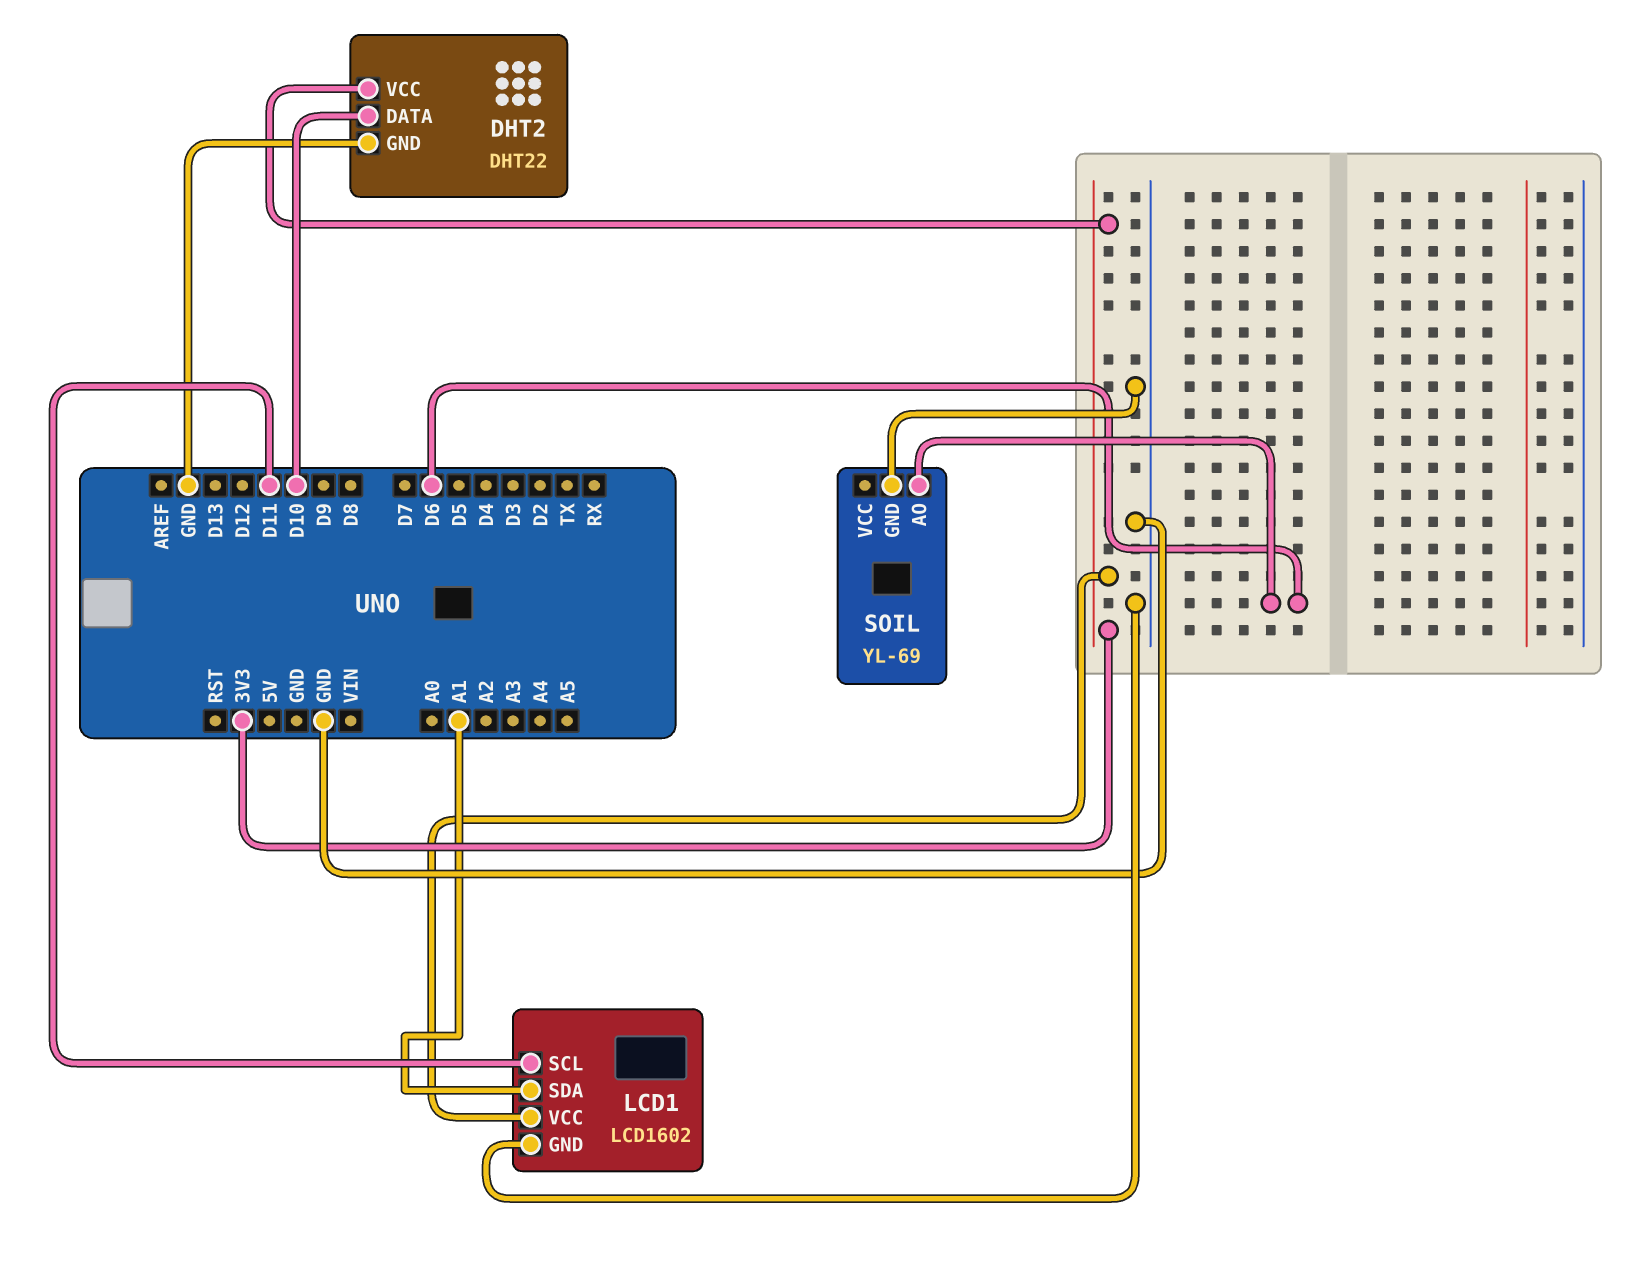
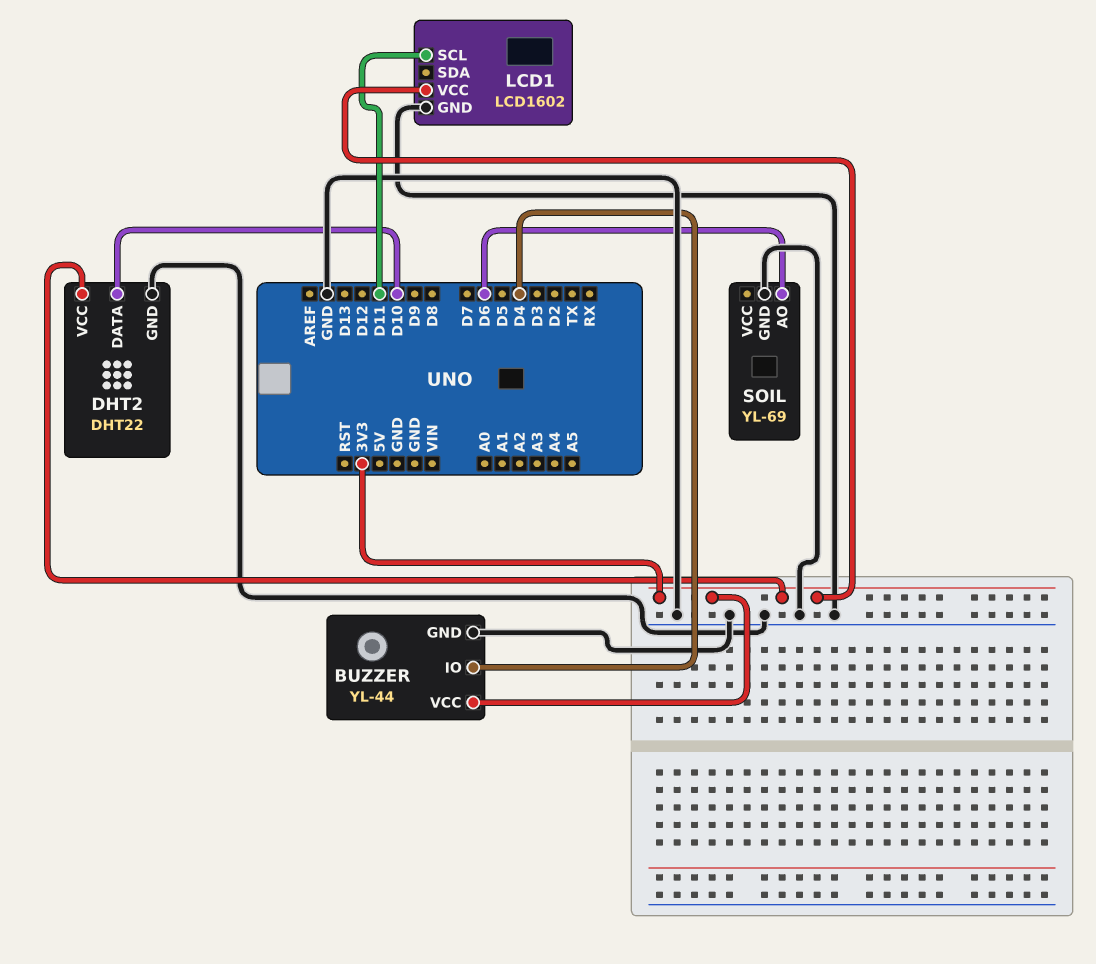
BUZZER: none -> YL-44
BUZZER pin GND: none -> GND
BUZZER pin IO: none -> D4
BUZZER pin VCC: none -> 3V3
LCD1 pin SDA: A1 -> none

